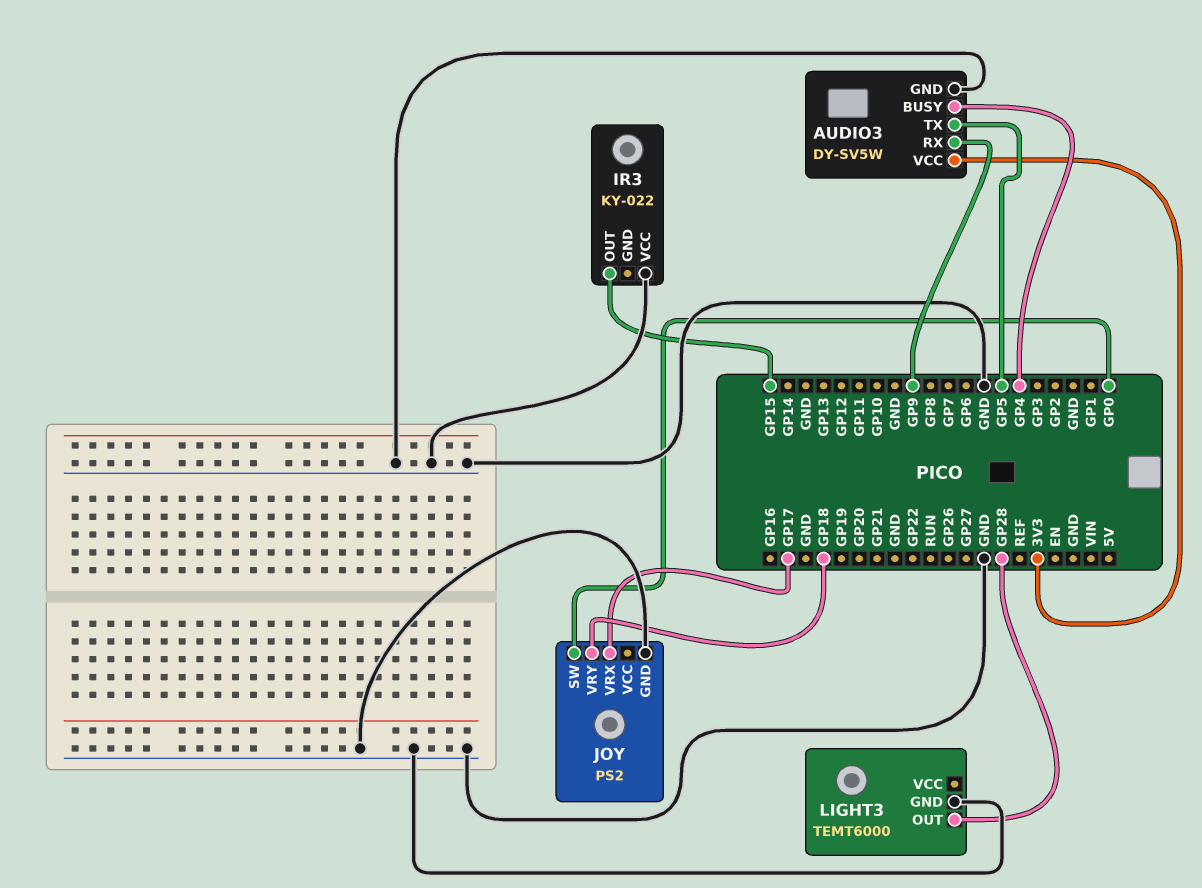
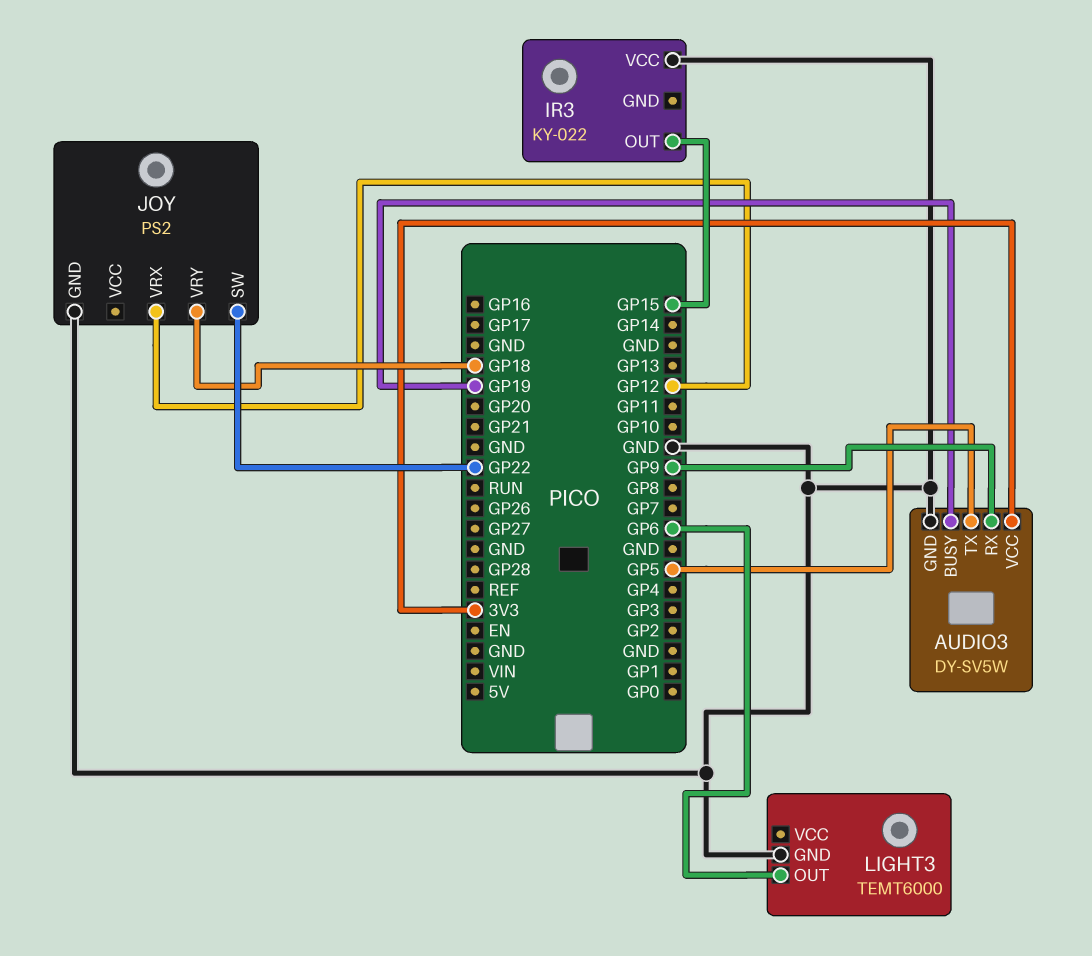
AUDIO3 pin BUSY: GP4 -> GP19
JOY pin SW: GP0 -> GP22
JOY pin VRX: GP17 -> GP12
LIGHT3 pin OUT: GP28 -> GP6

